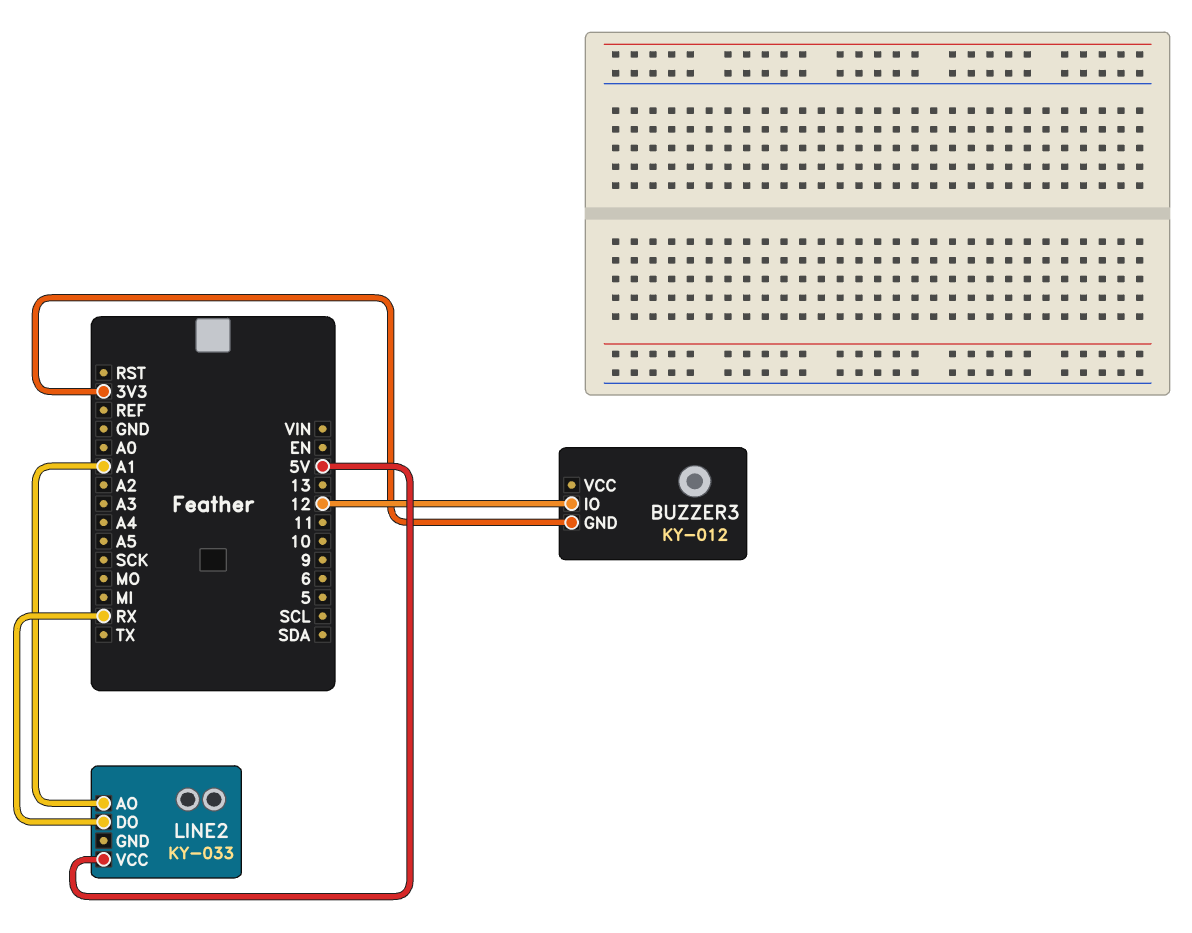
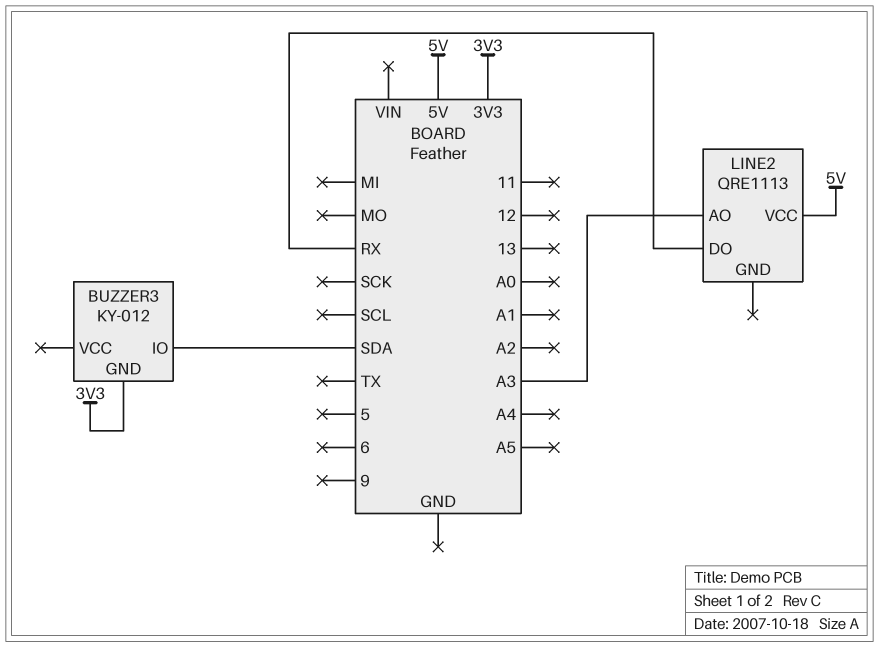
BUZZER3 pin IO: 12 -> SDA
LINE2: KY-033 -> QRE1113
LINE2 pin AO: A1 -> A3

